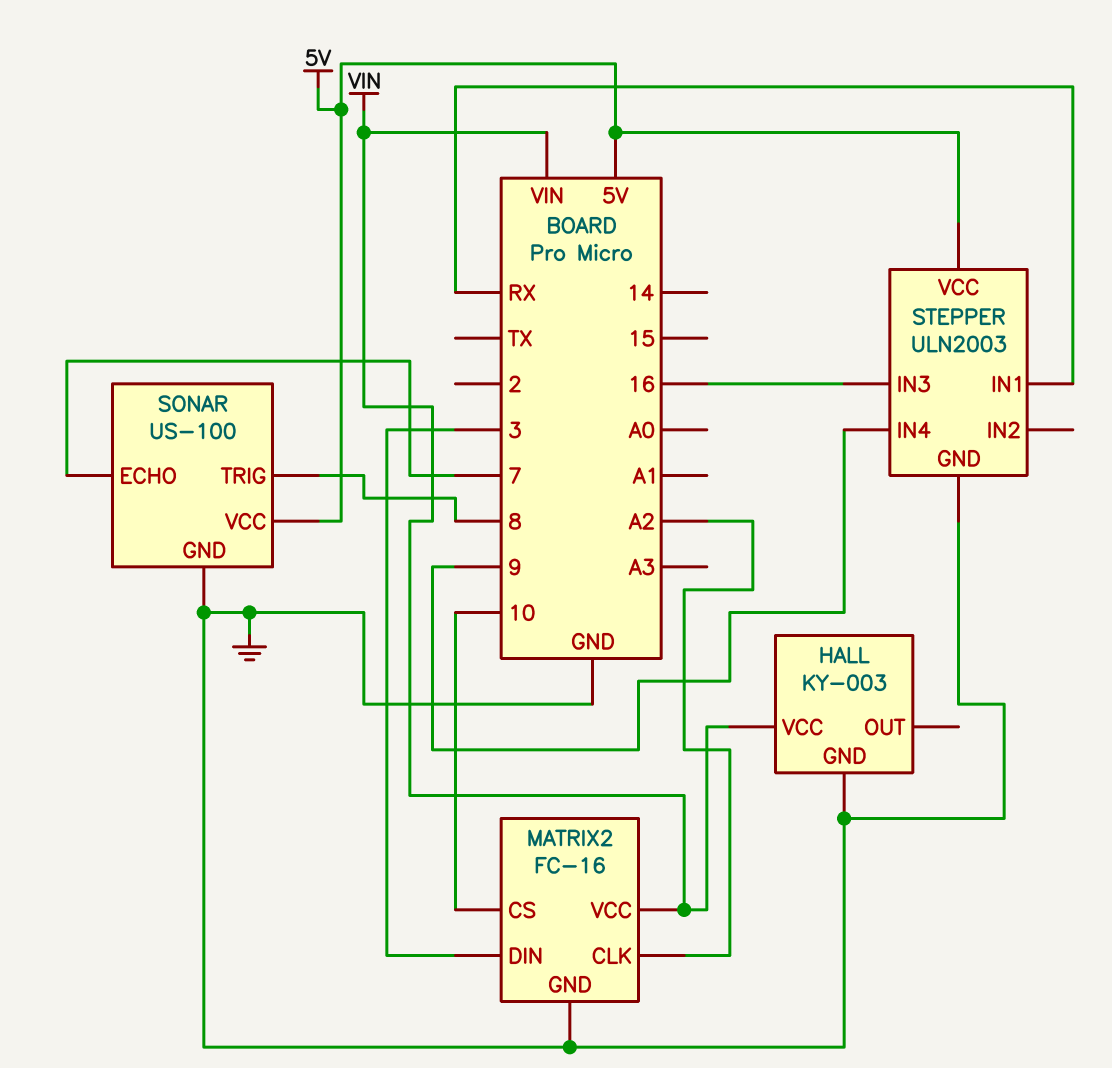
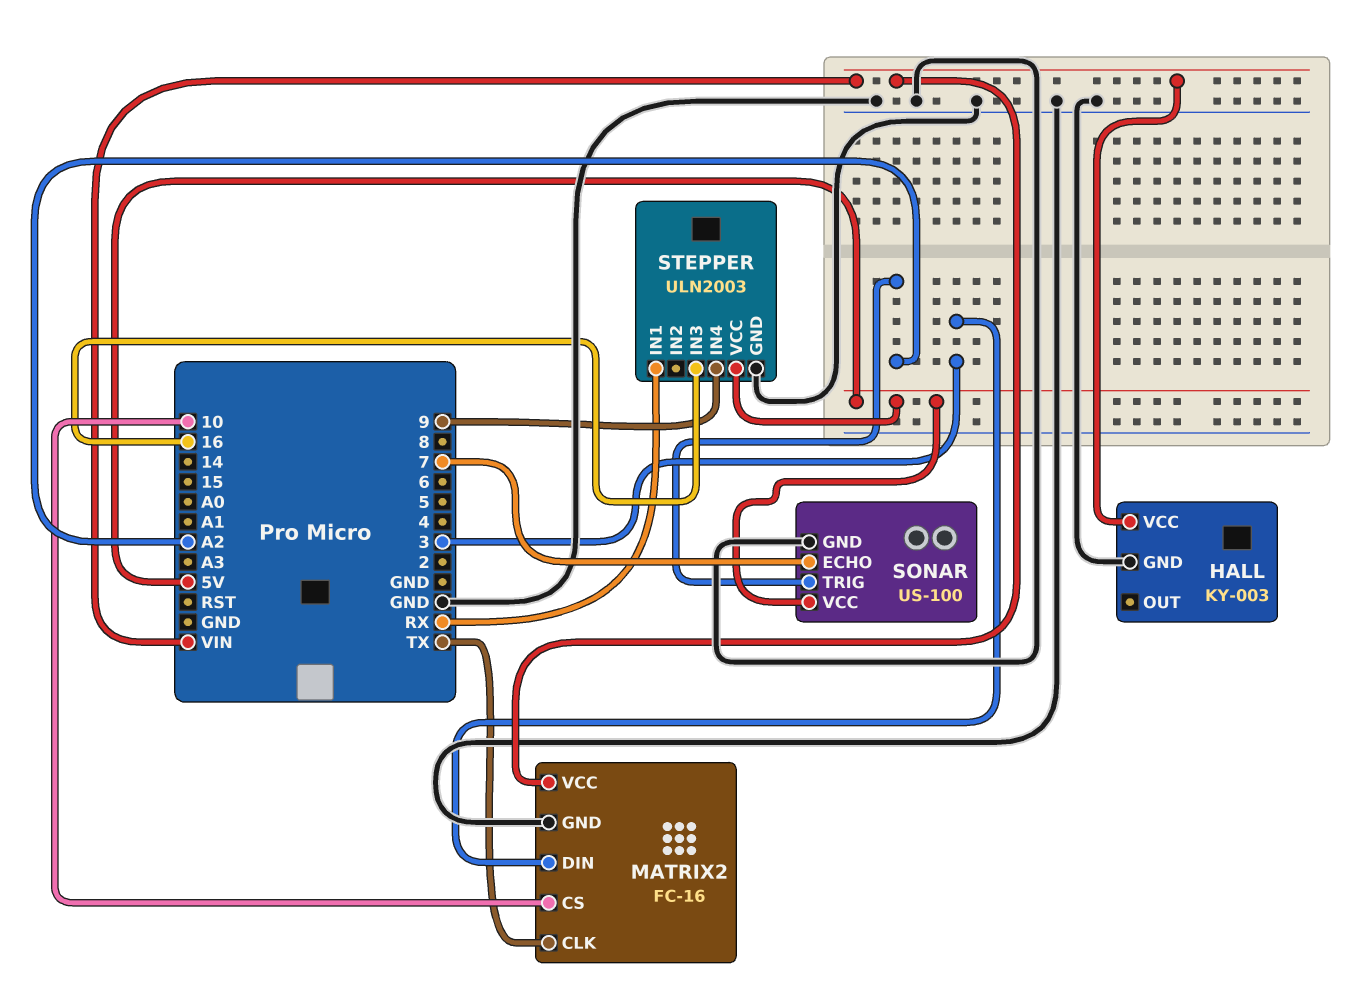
MATRIX2 pin CLK: A2 -> TX
SONAR pin TRIG: 8 -> A2

